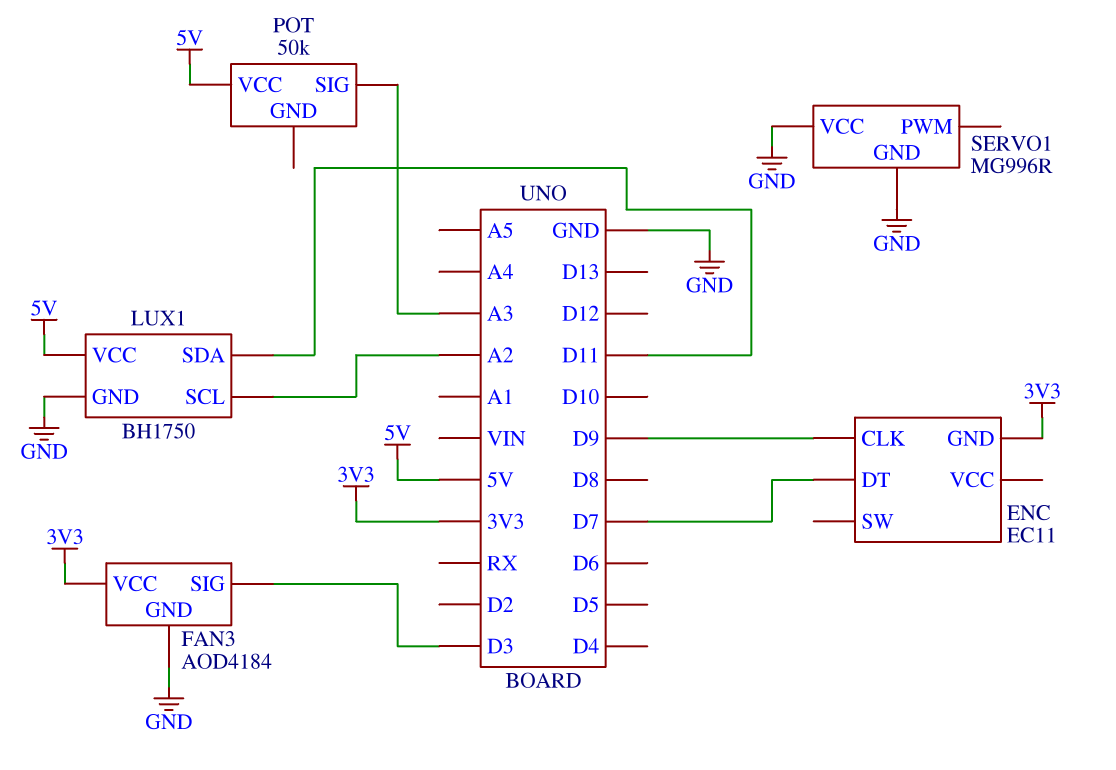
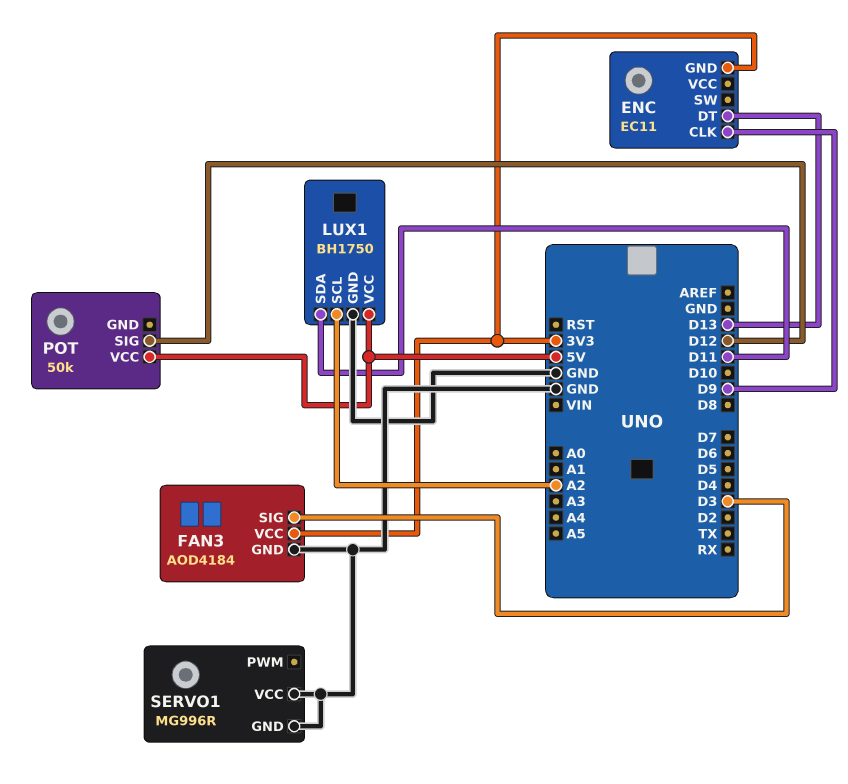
ENC pin DT: D7 -> D13
POT pin SIG: A3 -> D12

